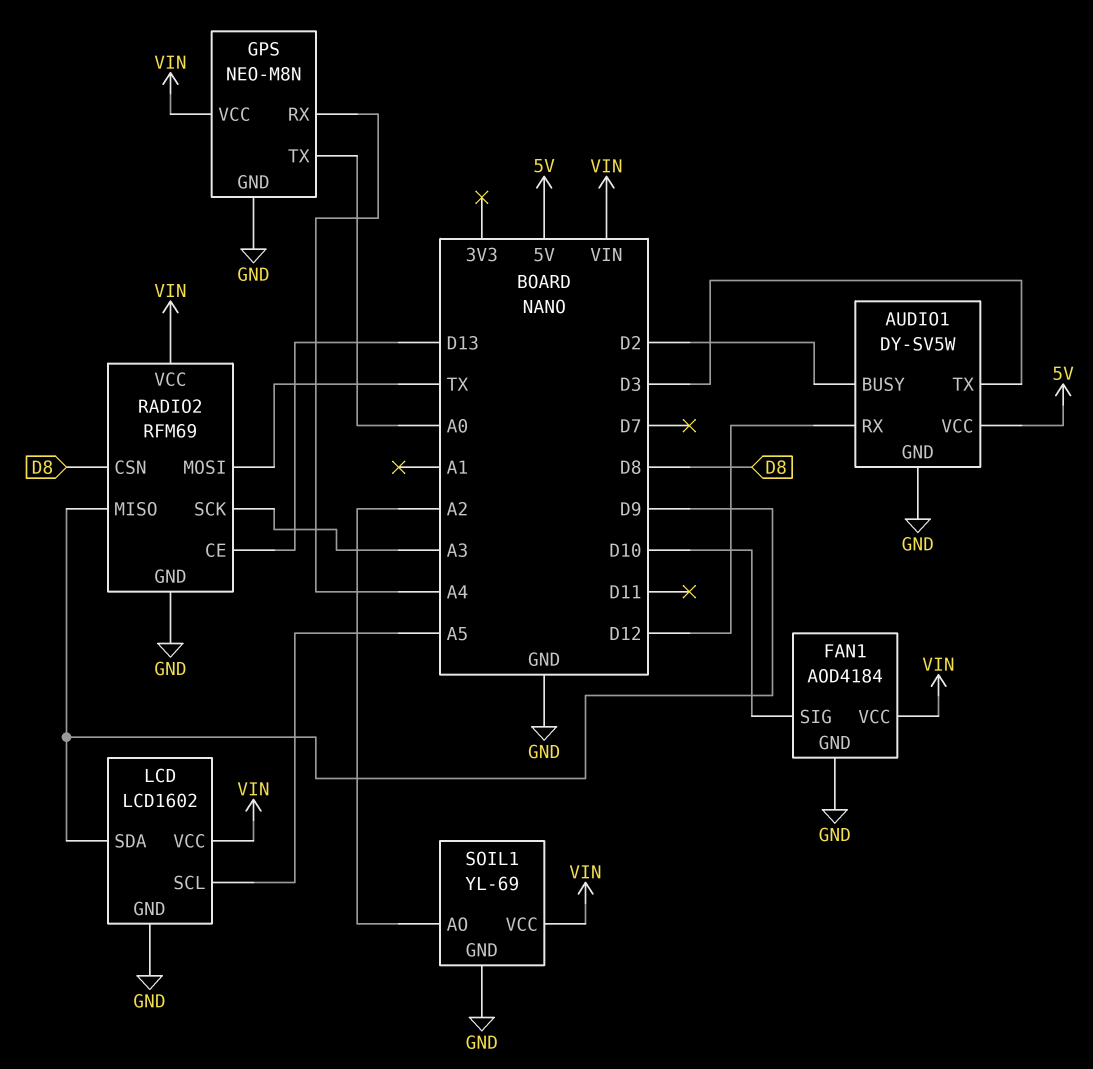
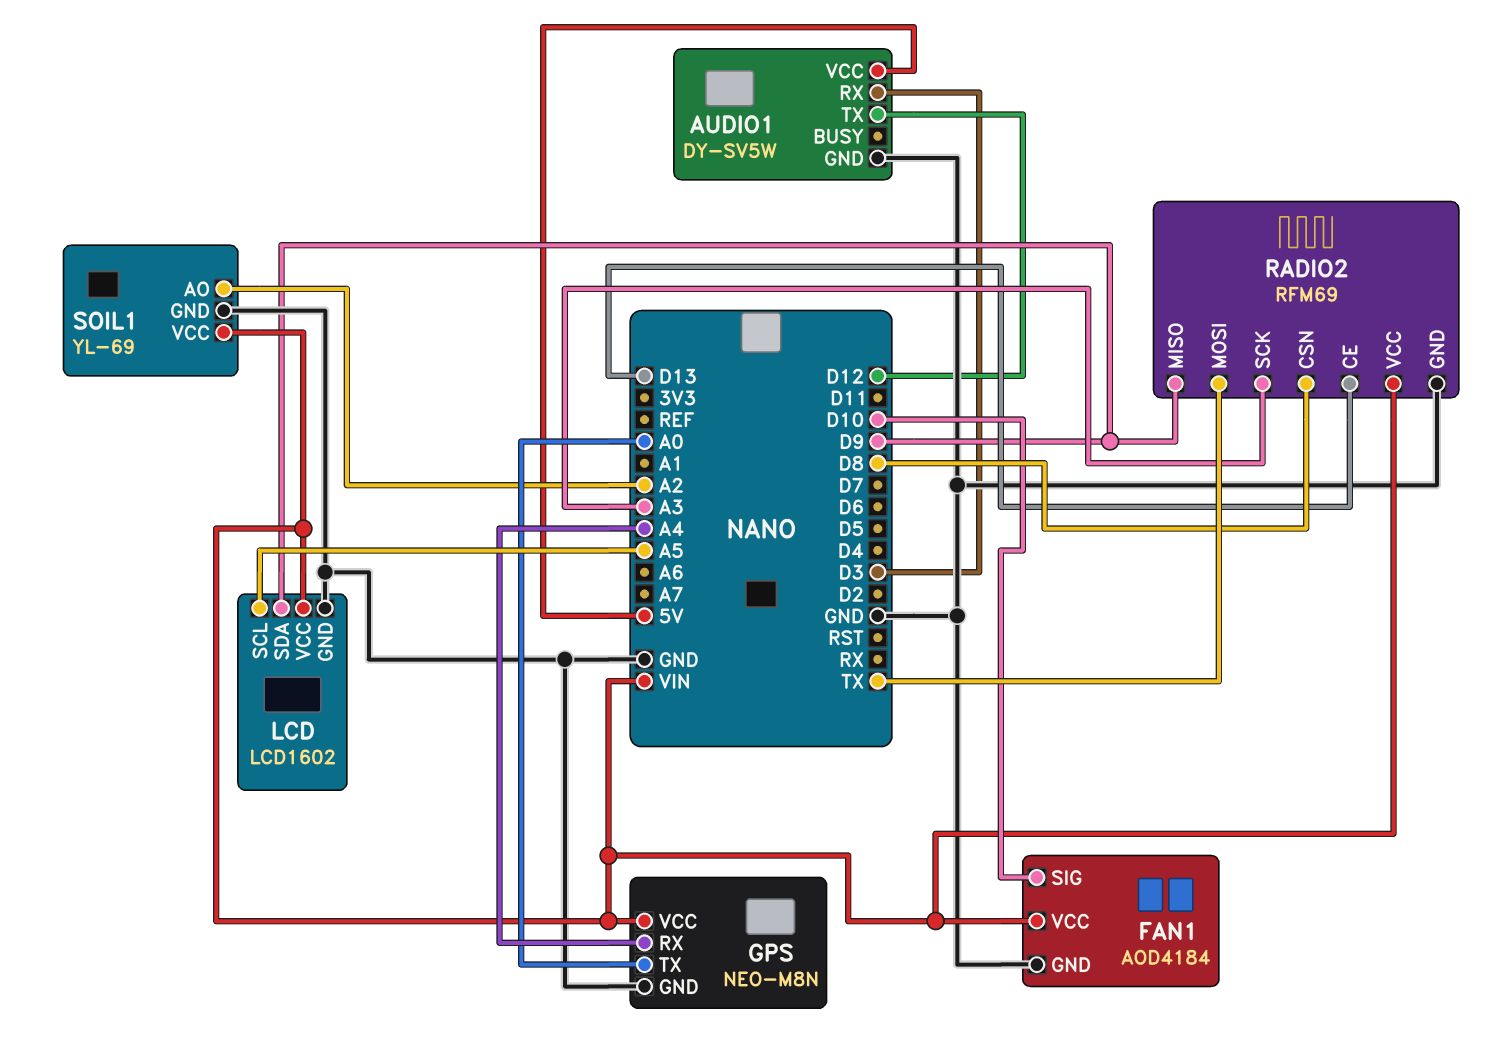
AUDIO1 pin BUSY: D2 -> none
AUDIO1 pin RX: D12 -> D3
AUDIO1 pin TX: D3 -> D12

